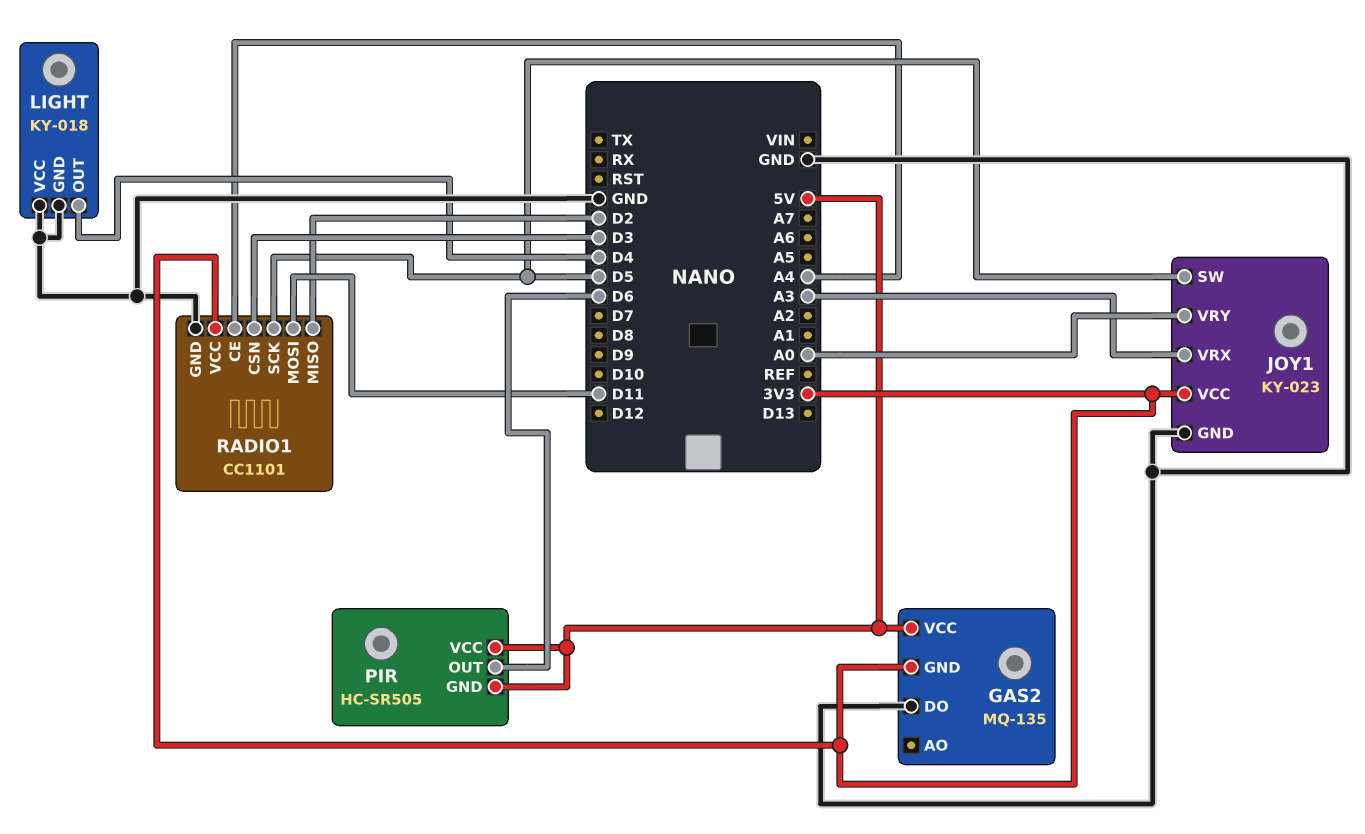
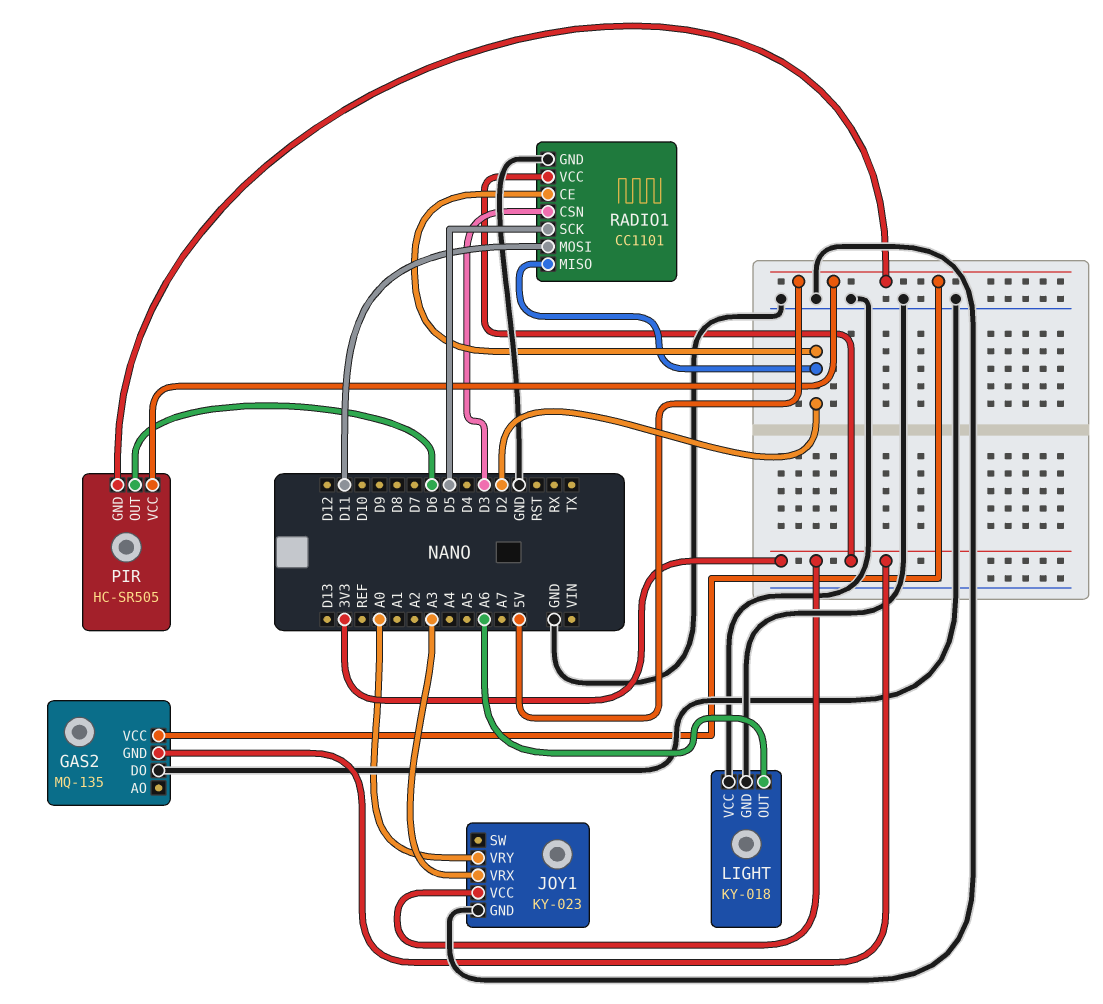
JOY1 pin SW: D5 -> none
LIGHT pin OUT: D4 -> A6
RADIO1 pin CE: A4 -> D2

